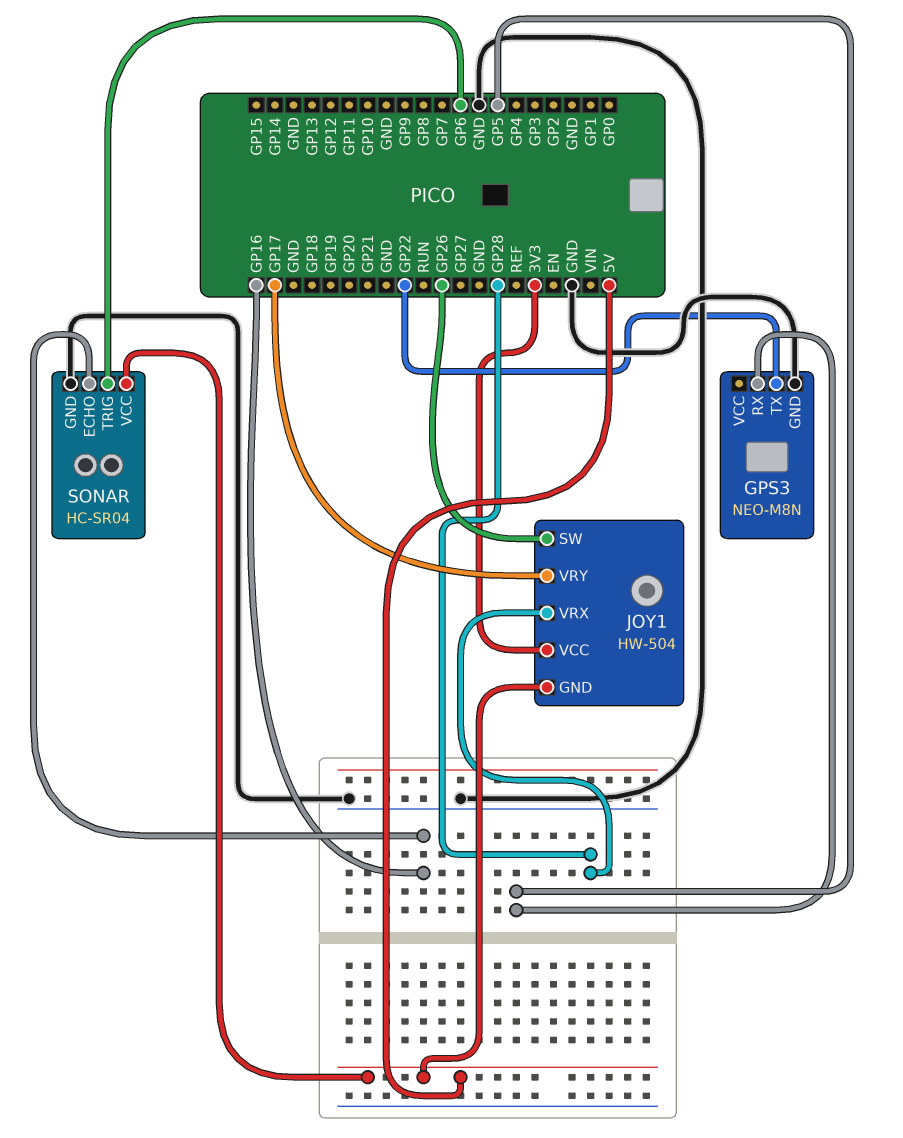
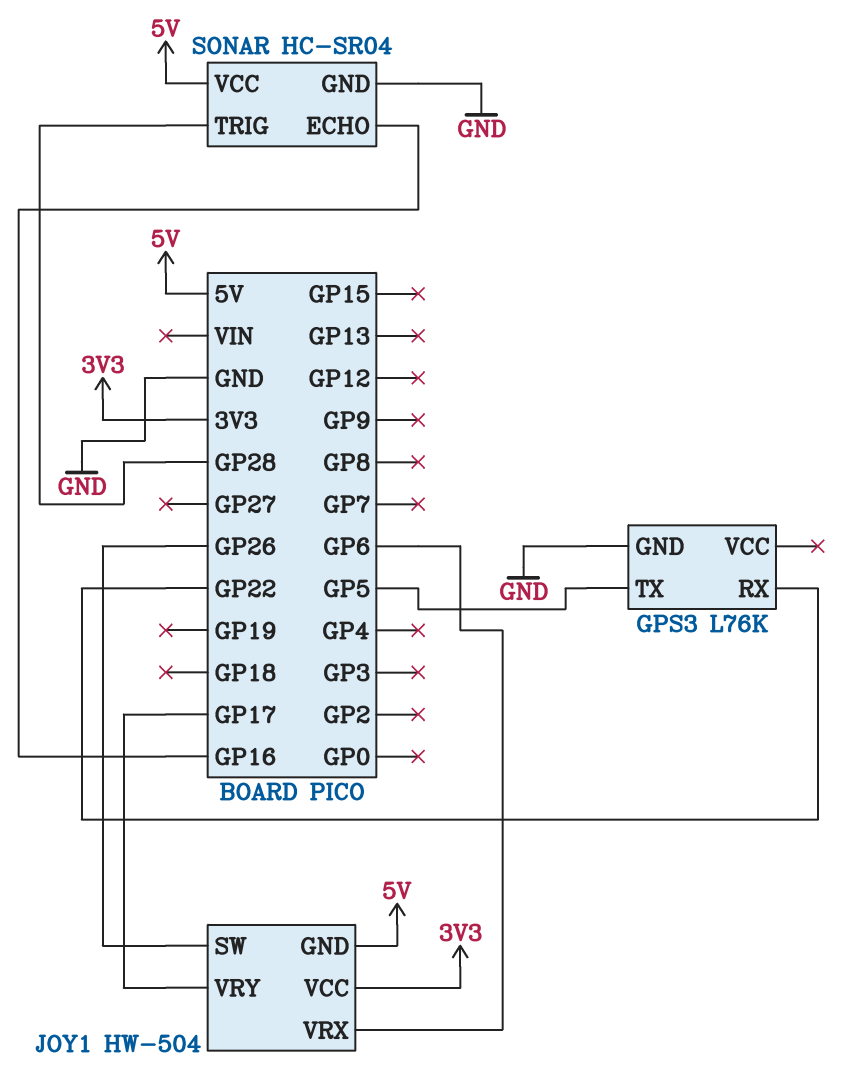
GPS3: NEO-M8N -> L76K
GPS3 pin RX: GP5 -> GP22
GPS3 pin TX: GP22 -> GP5
JOY1 pin VRX: GP28 -> GP6
SONAR pin TRIG: GP6 -> GP28

